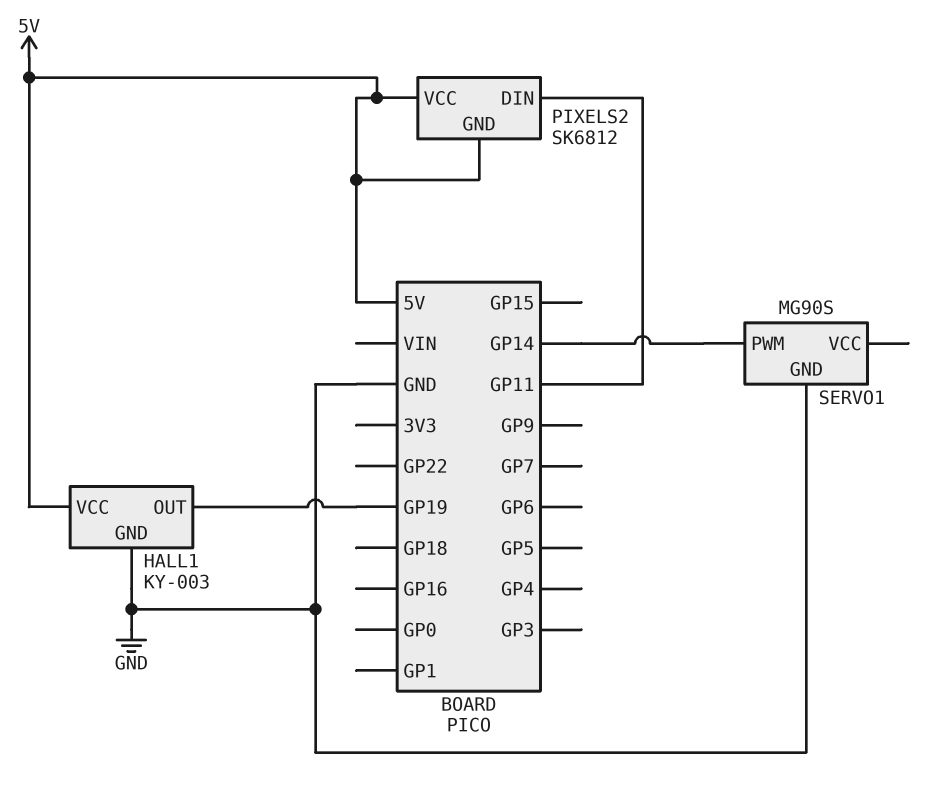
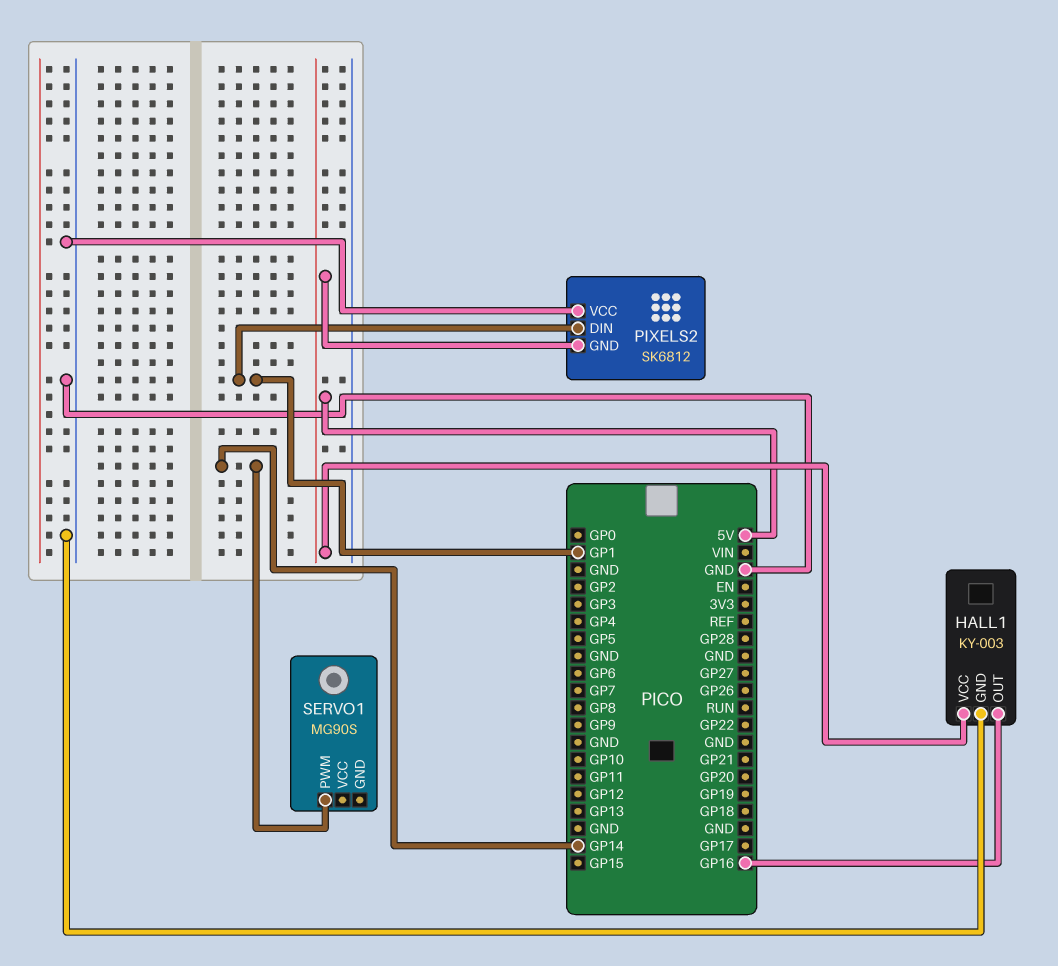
HALL1 pin OUT: GP19 -> GP16
PIXELS2 pin DIN: GP11 -> GP1
PIXELS2 pin VCC: 5V -> GND
SERVO1 pin GND: GND -> none

